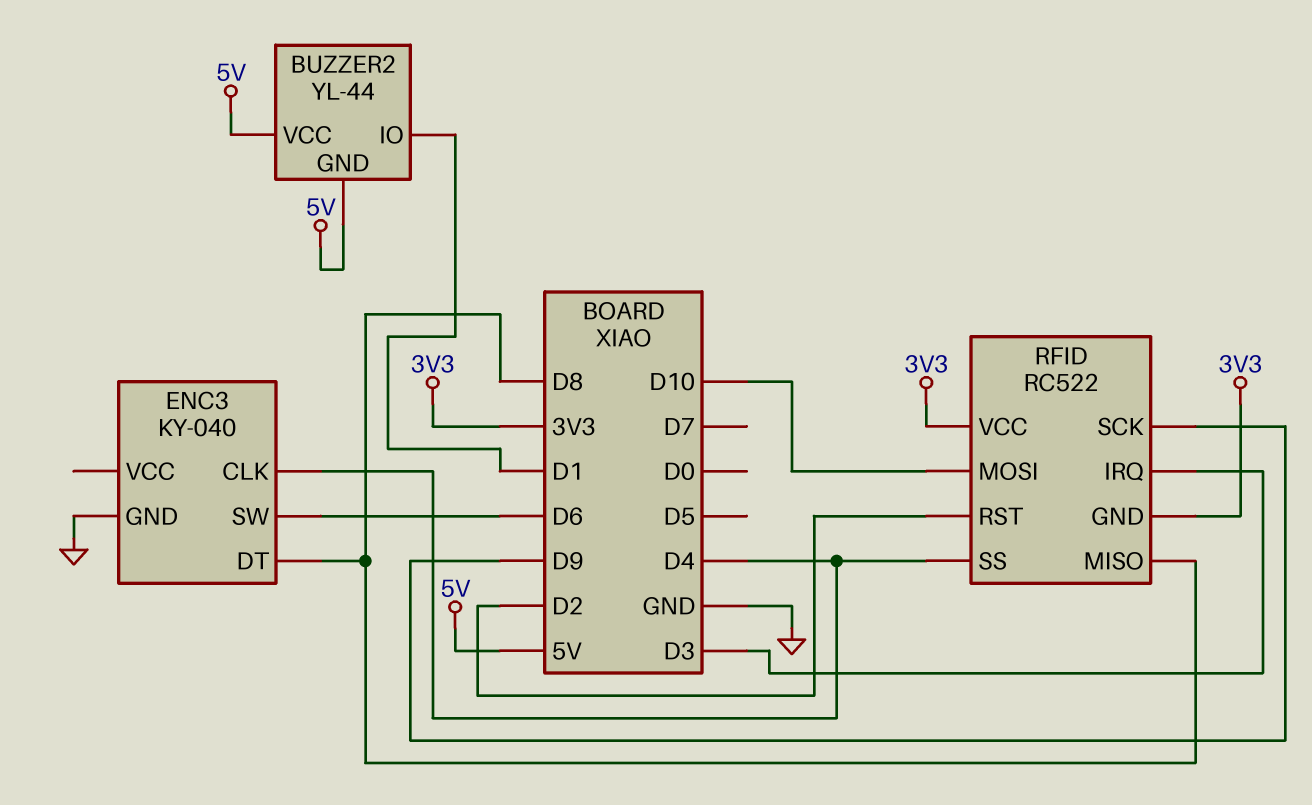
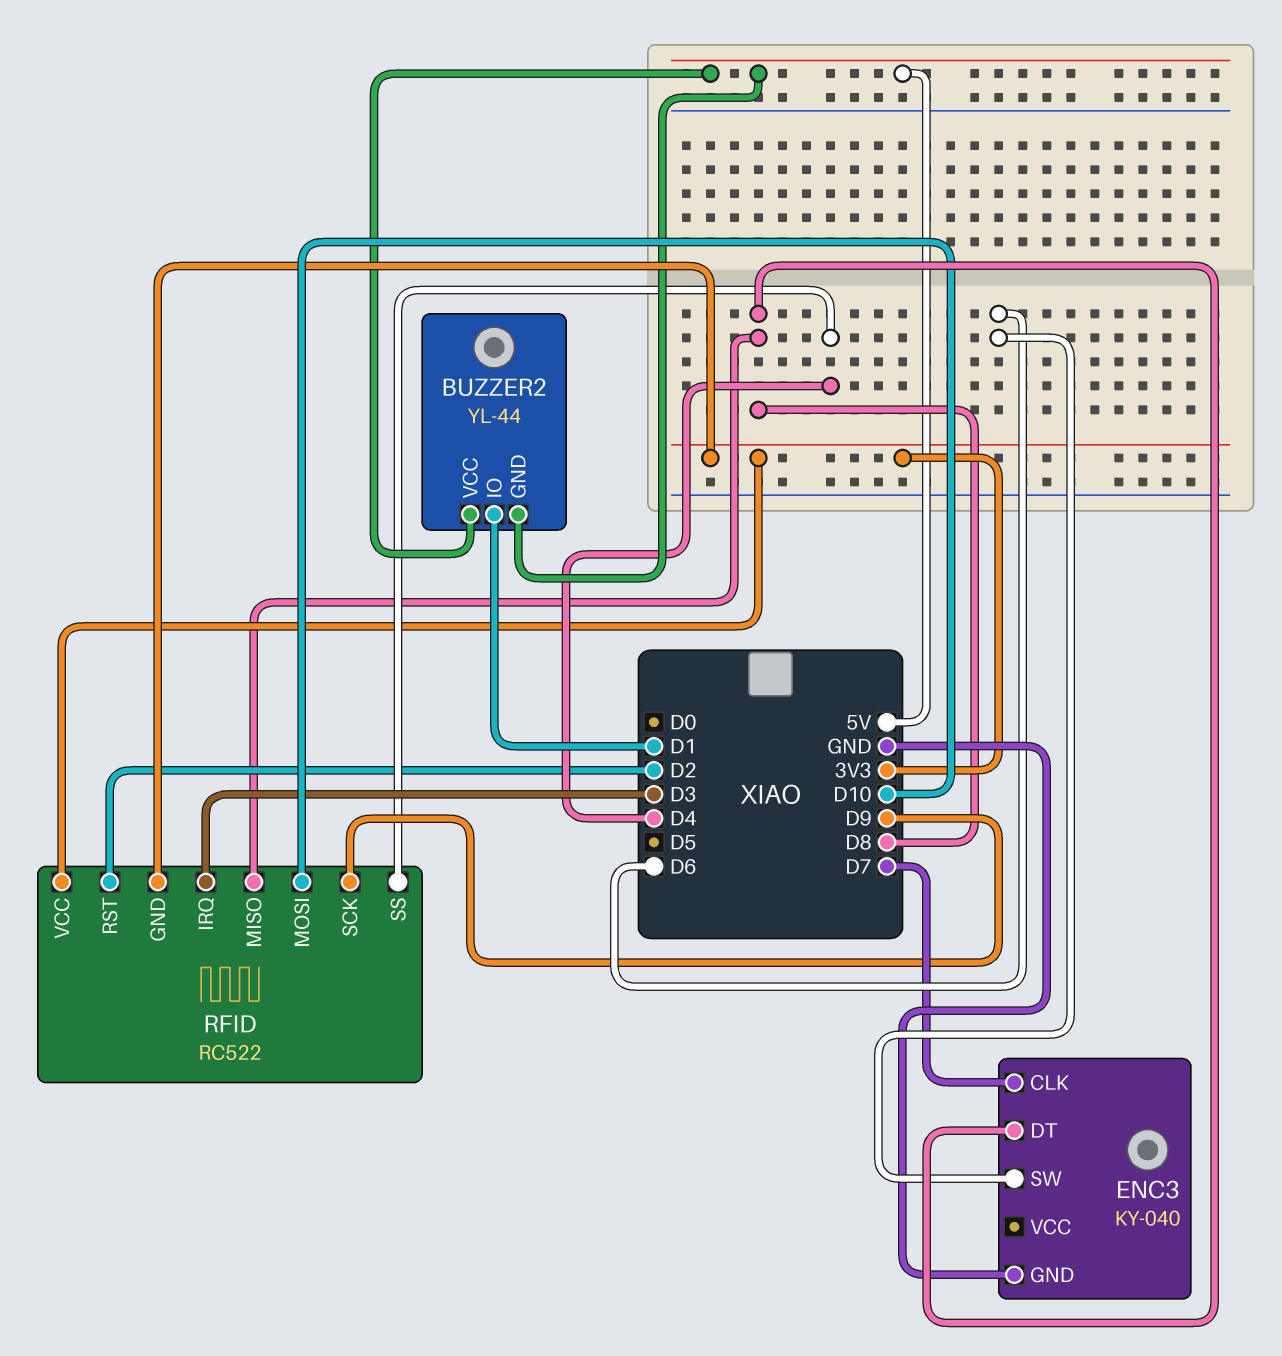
ENC3 pin CLK: D4 -> D7

